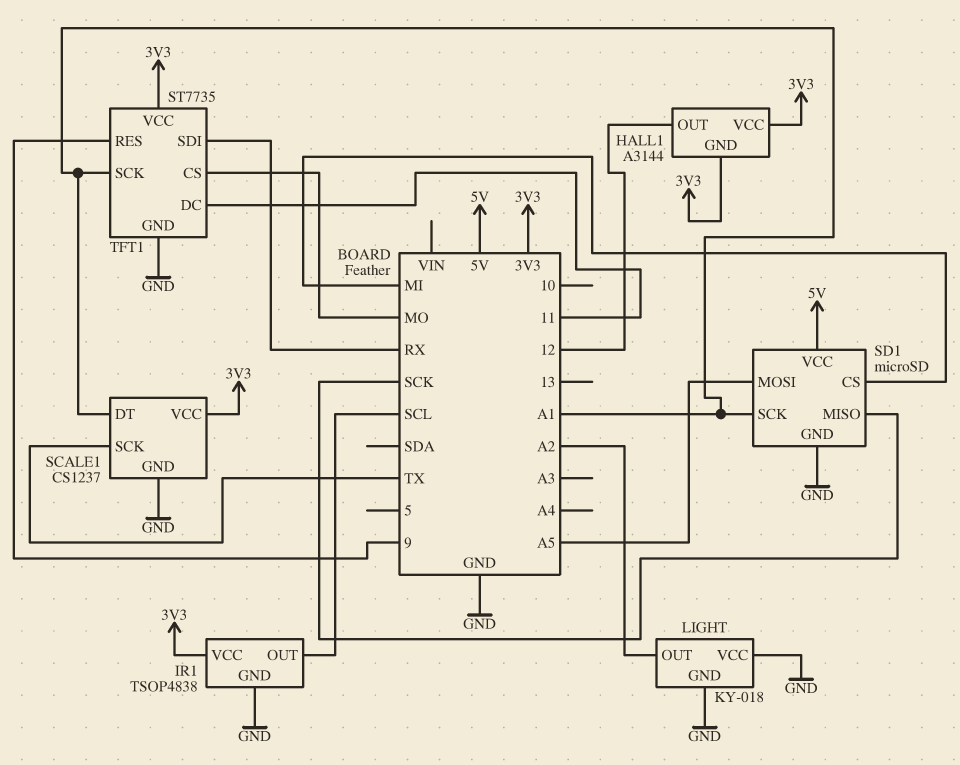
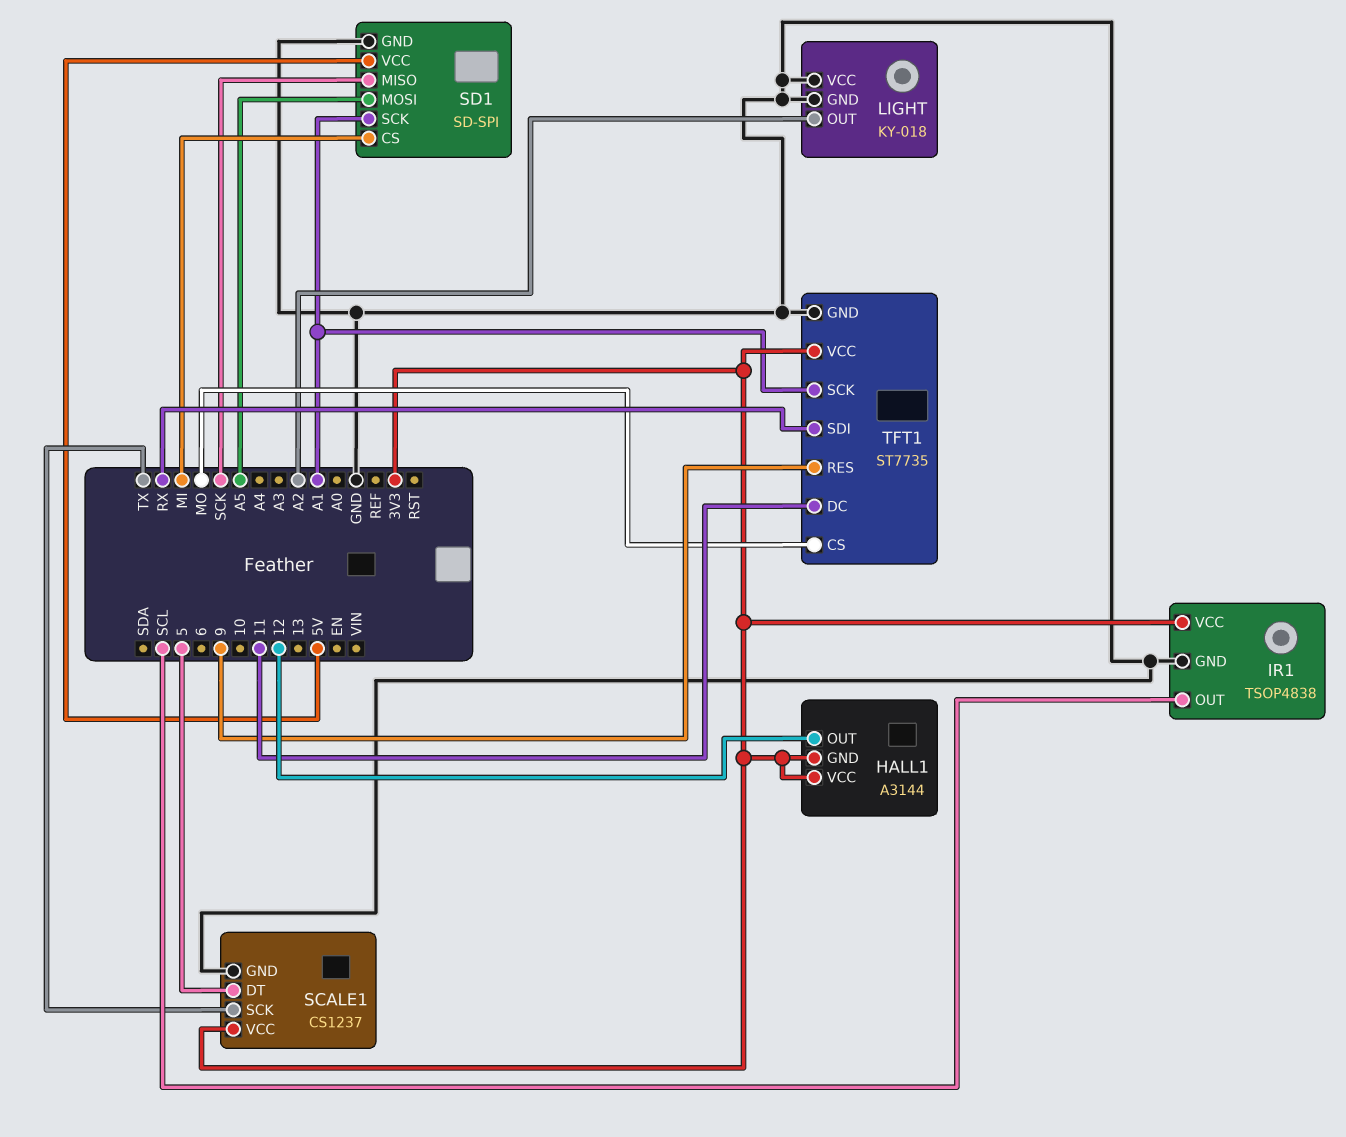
SCALE1 pin DT: A1 -> 5
SD1: microSD -> SD-SPI

